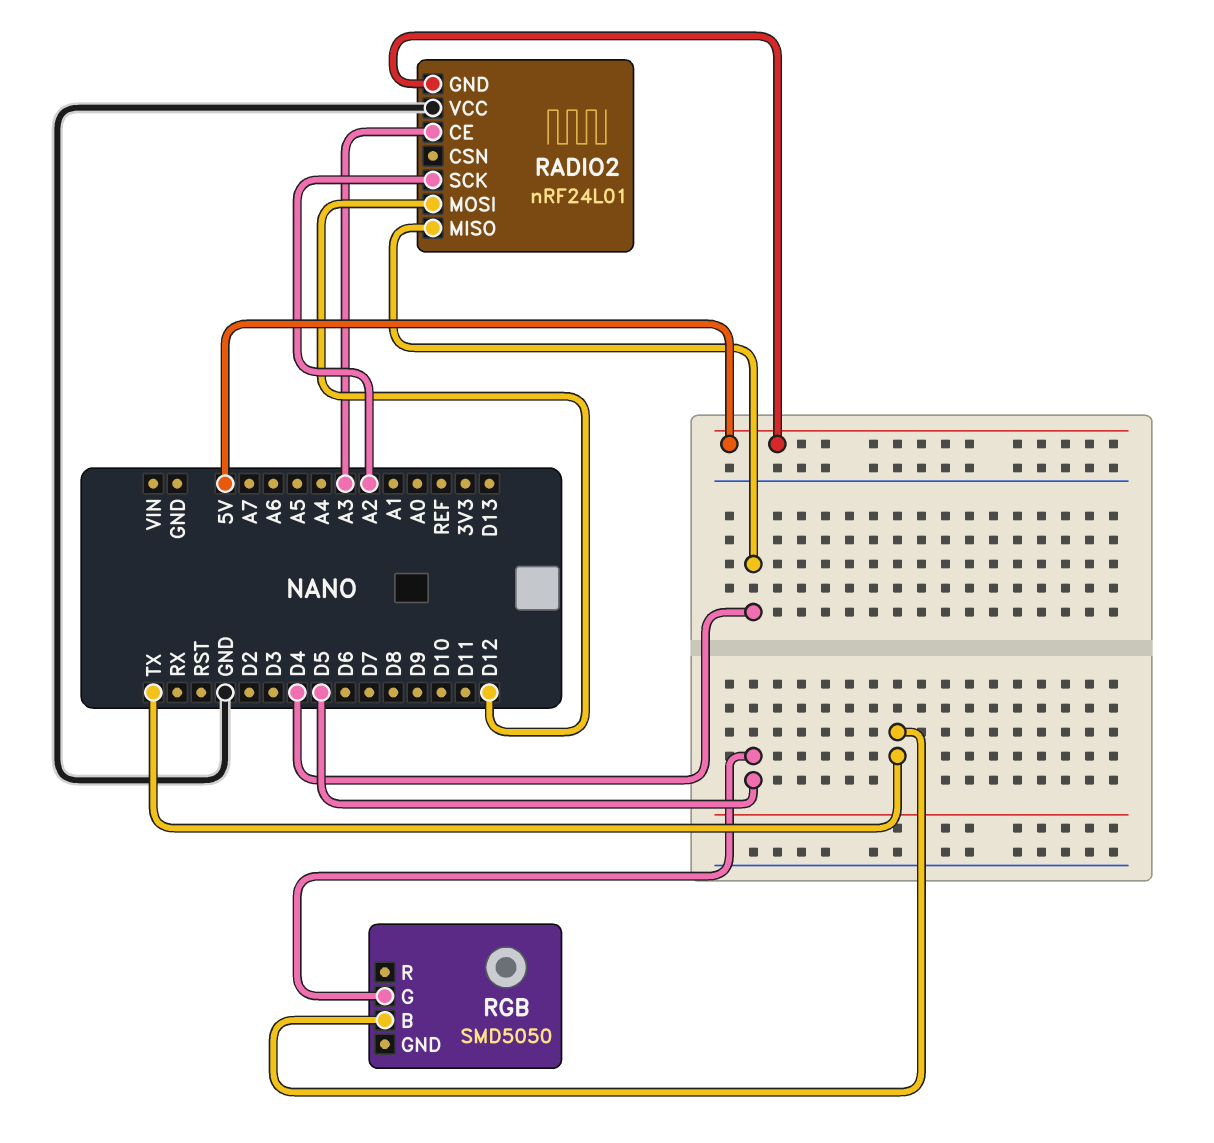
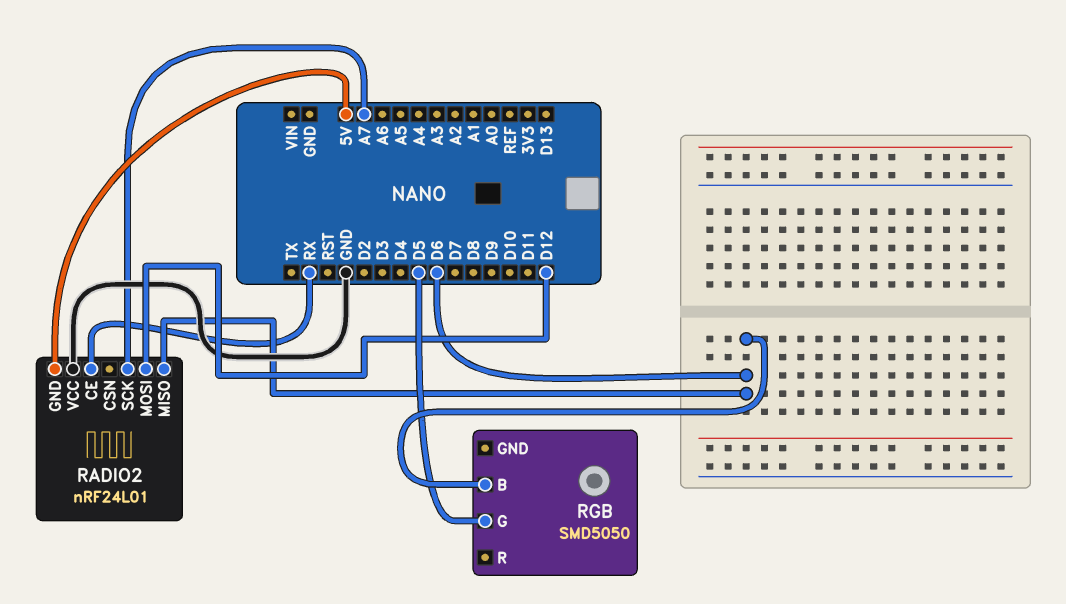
RADIO2 pin CE: A3 -> RX
RADIO2 pin MISO: D4 -> D6
RADIO2 pin SCK: A2 -> A7
RGB pin B: TX -> D6

